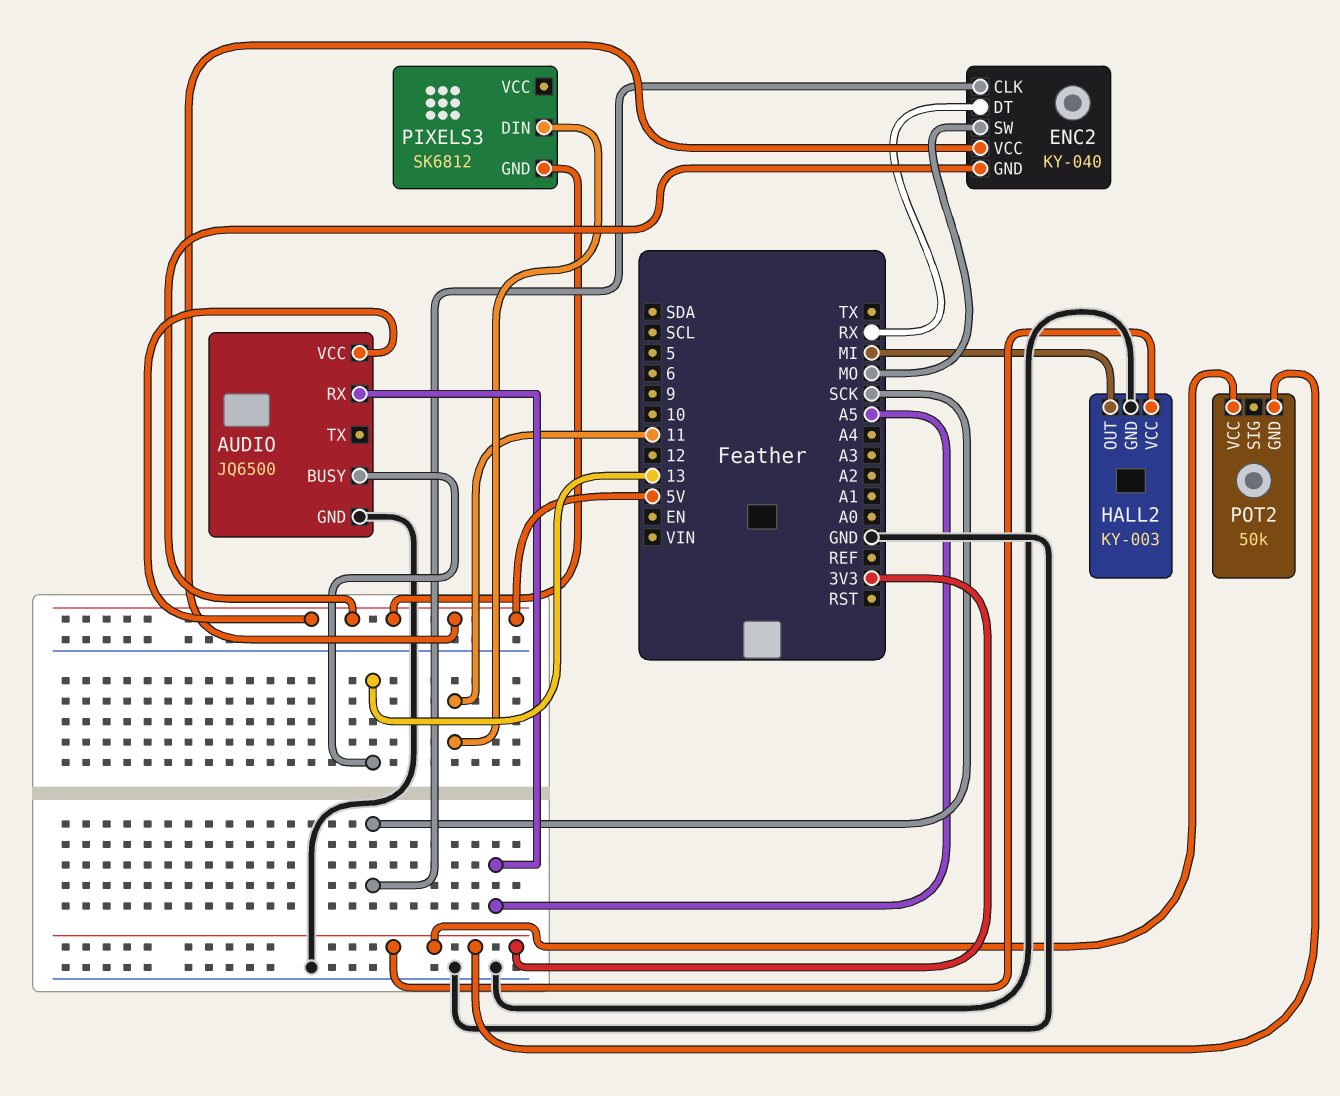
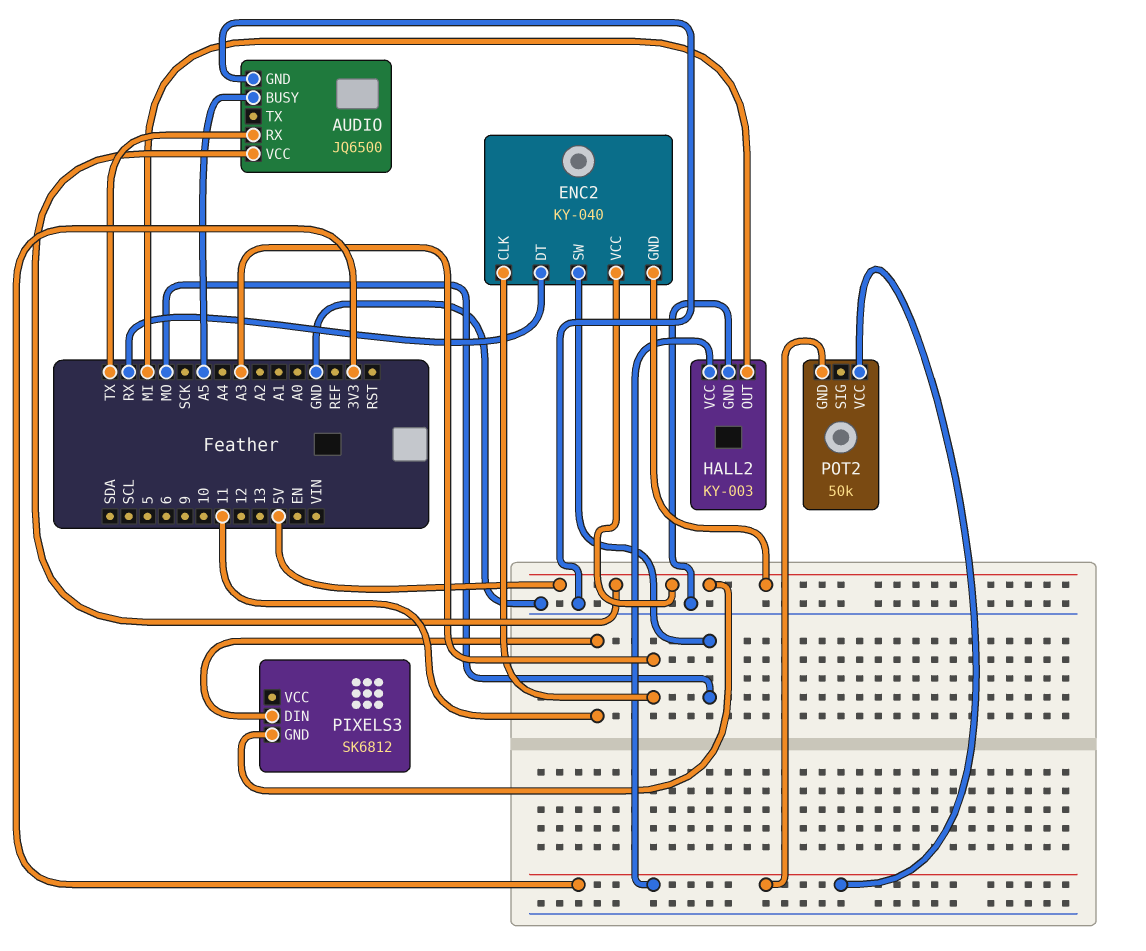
AUDIO pin BUSY: 13 -> A5
AUDIO pin RX: A5 -> TX
ENC2 pin CLK: SCK -> A3

